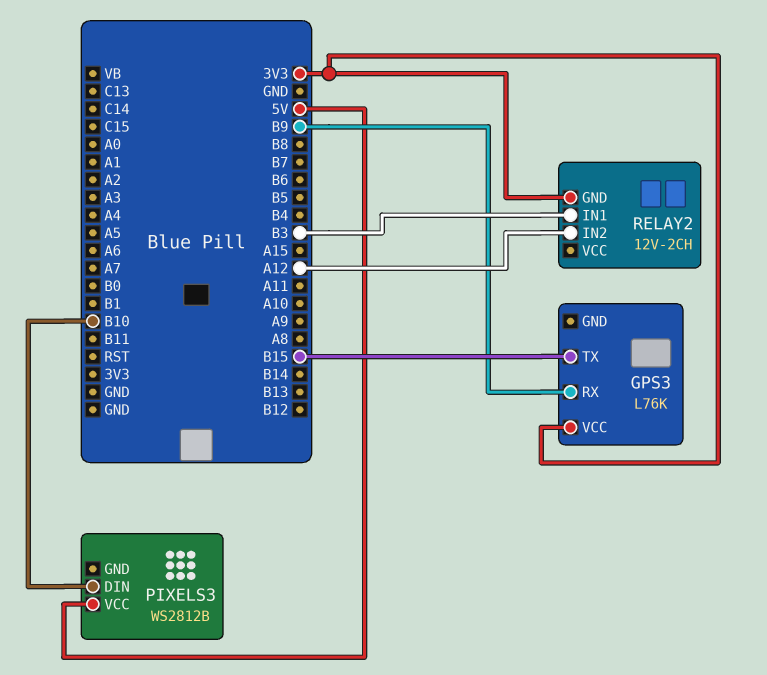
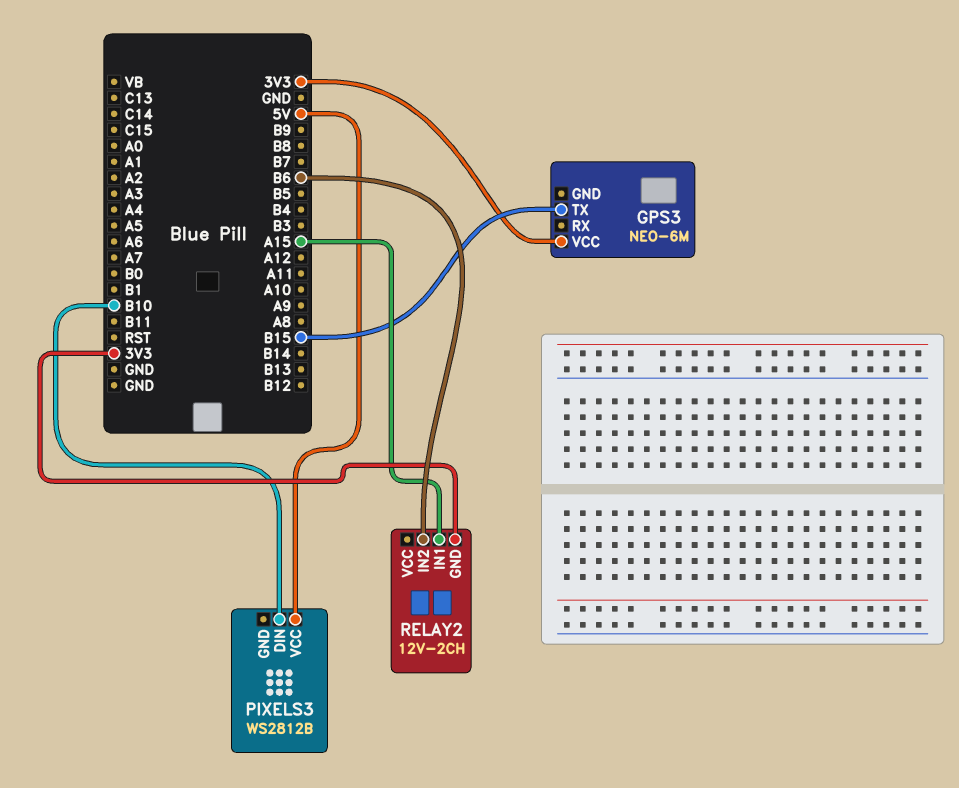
GPS3: L76K -> NEO-6M
GPS3 pin RX: B9 -> none
RELAY2 pin IN1: B3 -> A15
RELAY2 pin IN2: A12 -> B6

